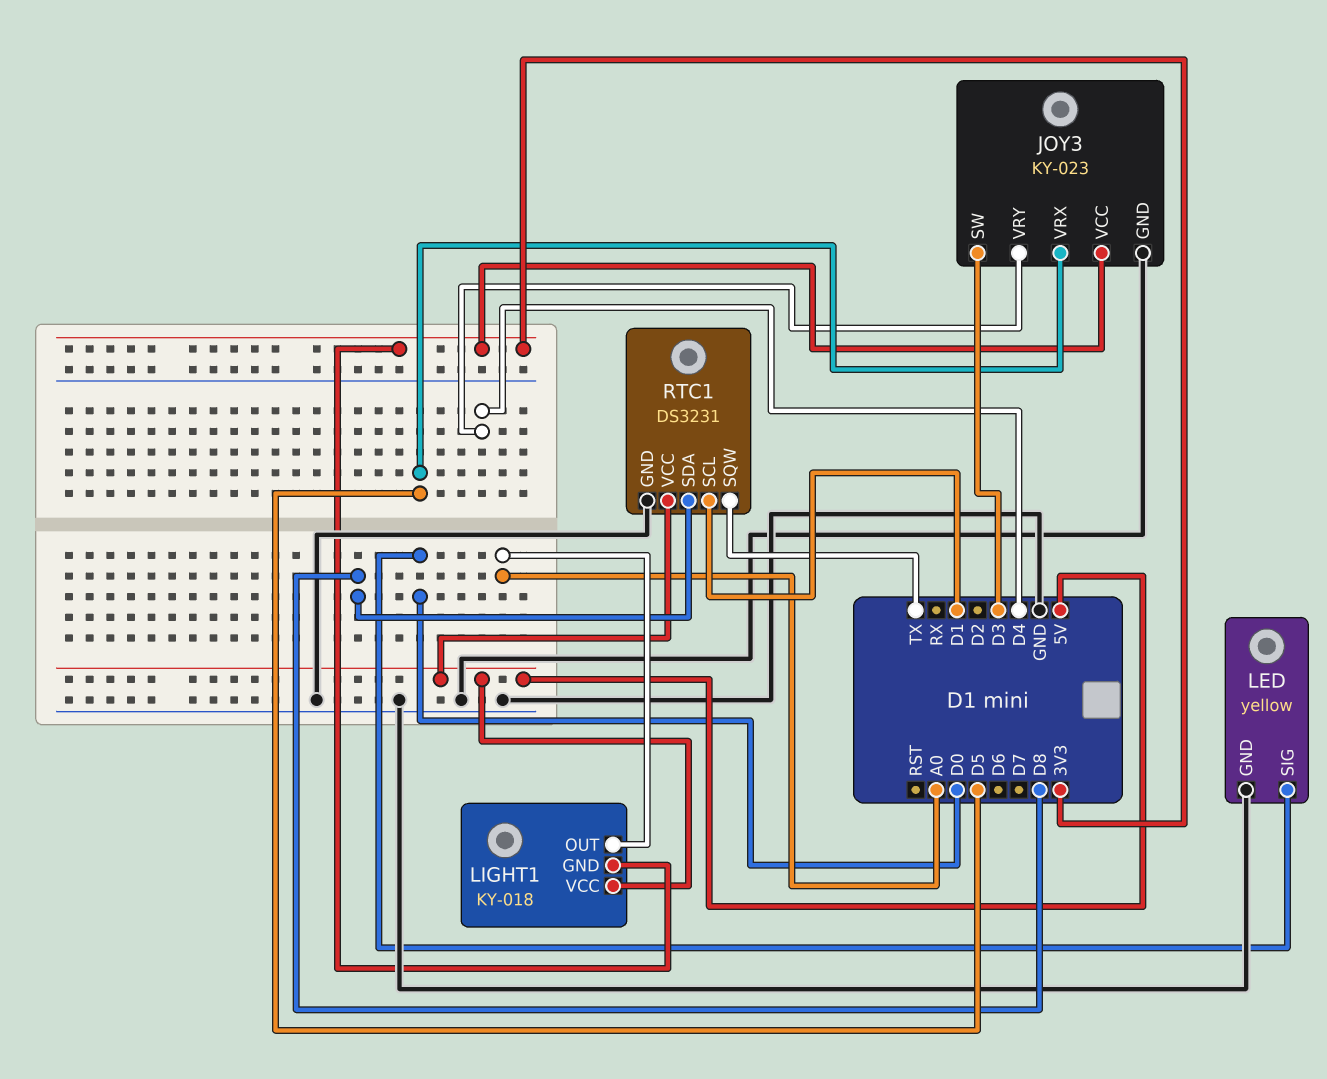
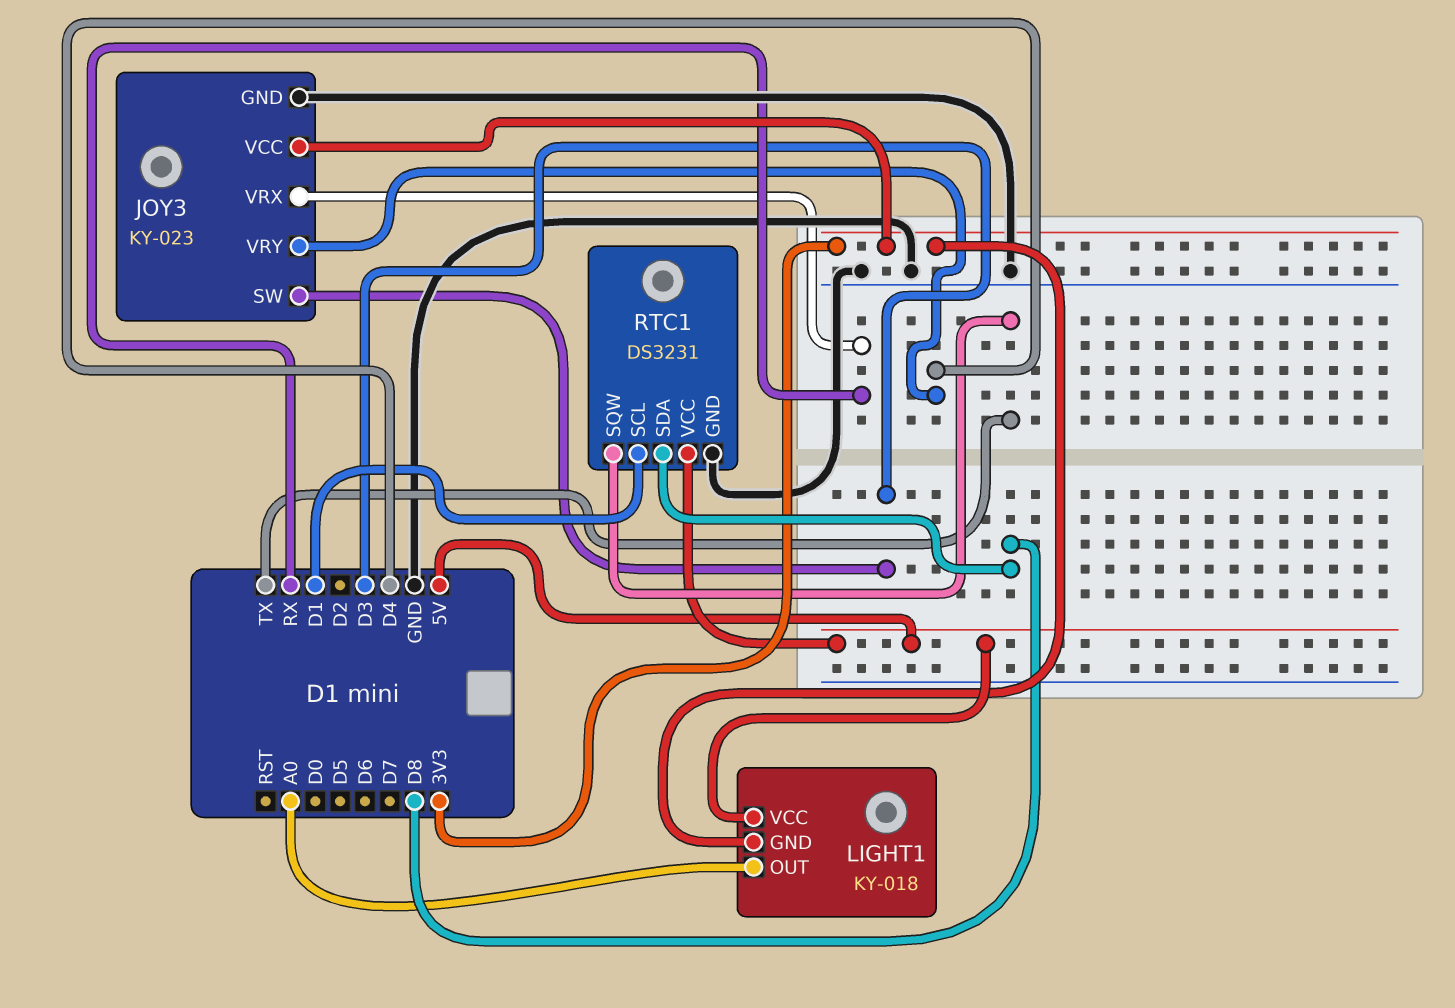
JOY3 pin VRX: D5 -> RX
LED: yellow -> none
LED pin GND: GND -> none
LED pin SIG: D0 -> none

